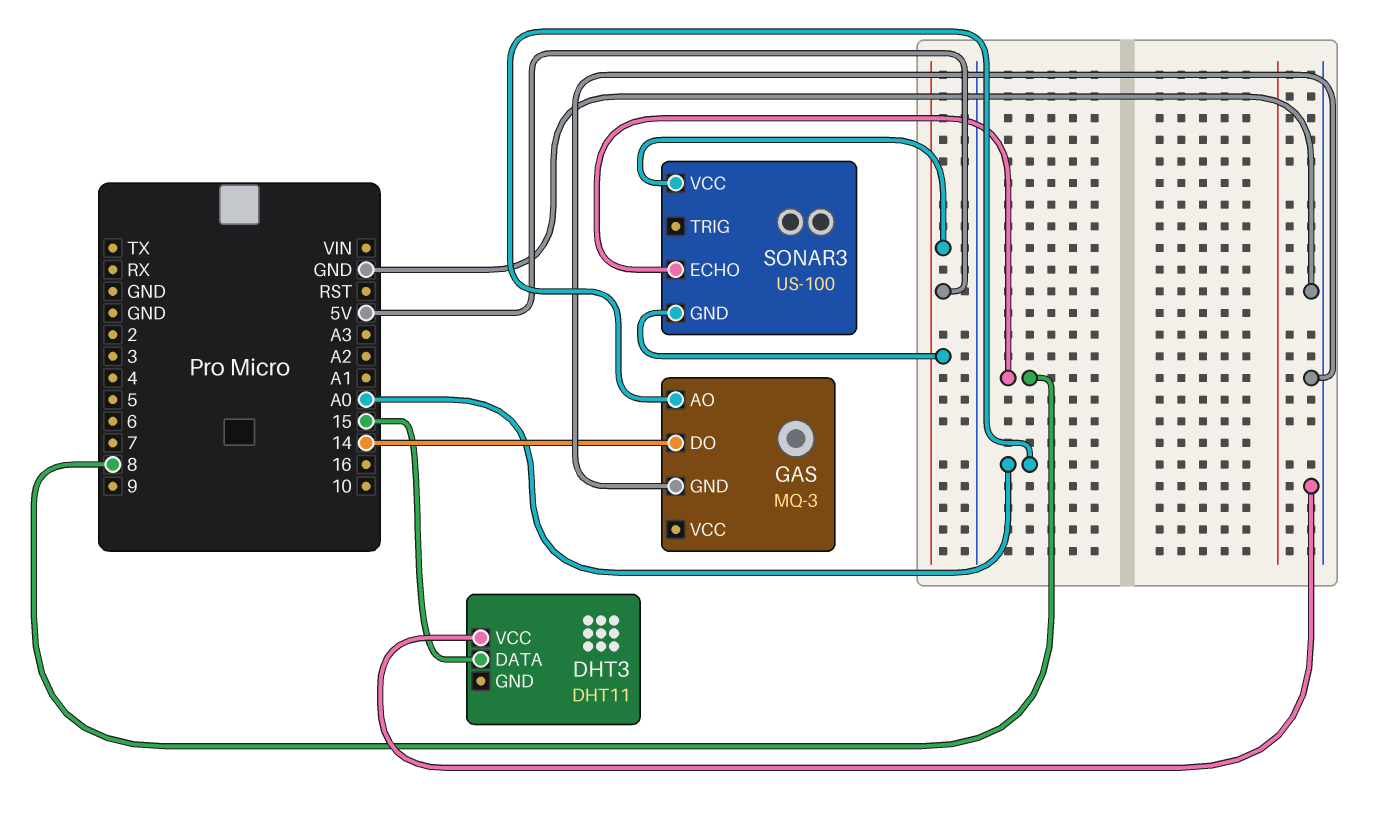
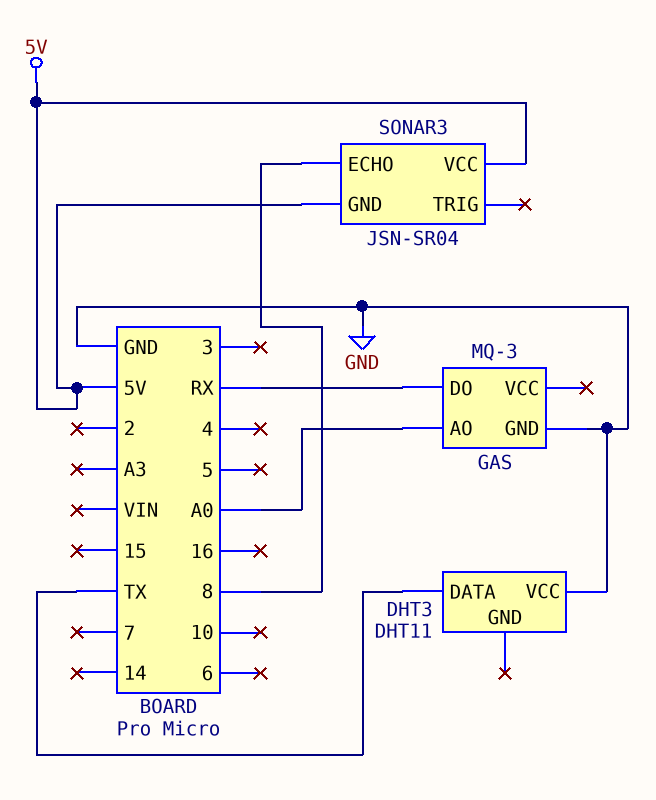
DHT3 pin DATA: 15 -> TX
GAS pin DO: 14 -> RX
SONAR3: US-100 -> JSN-SR04

